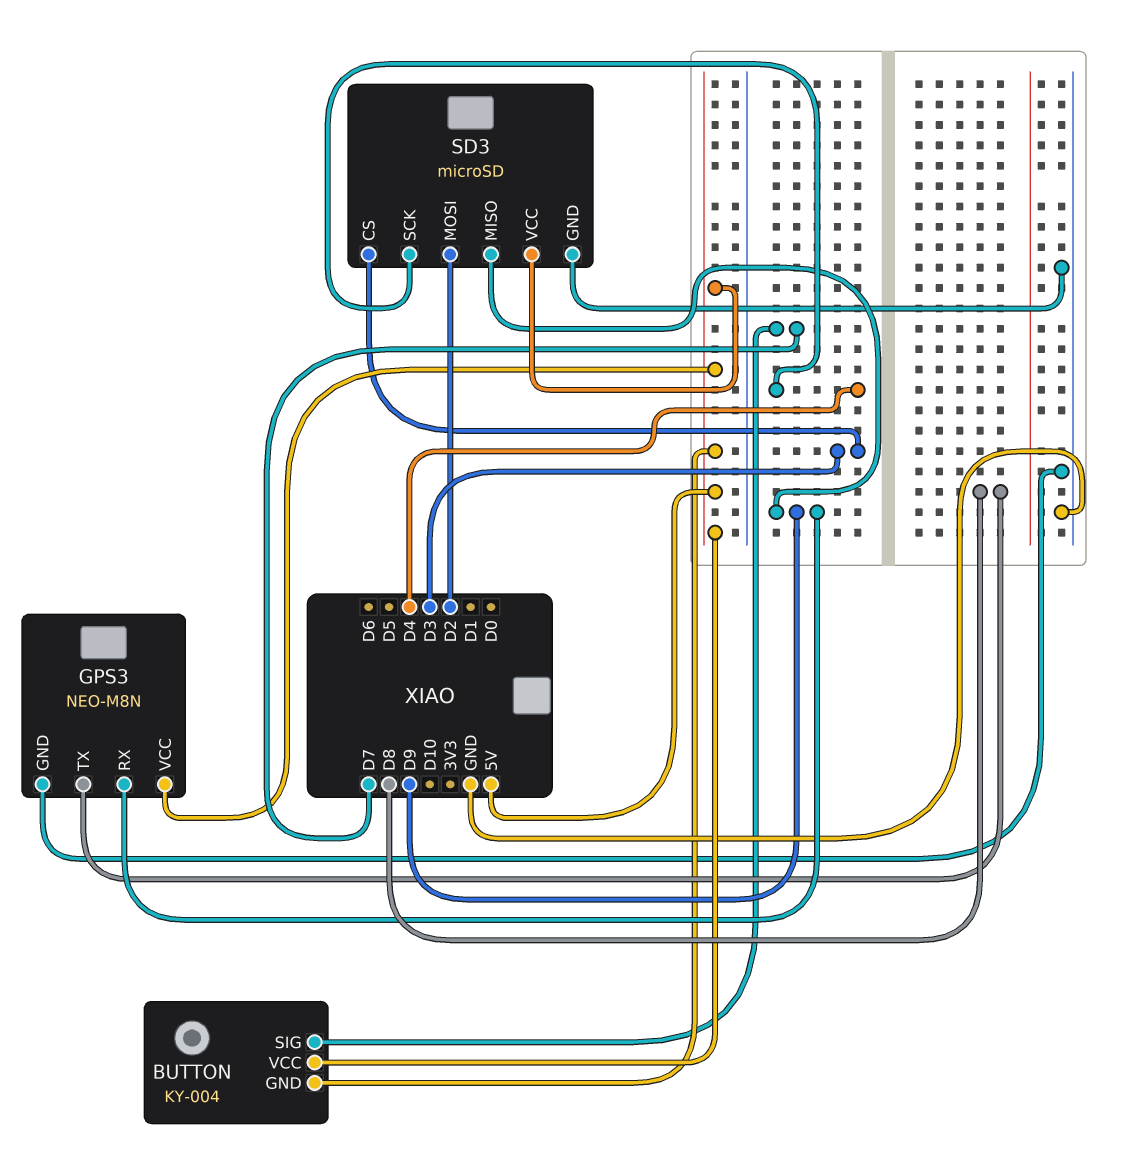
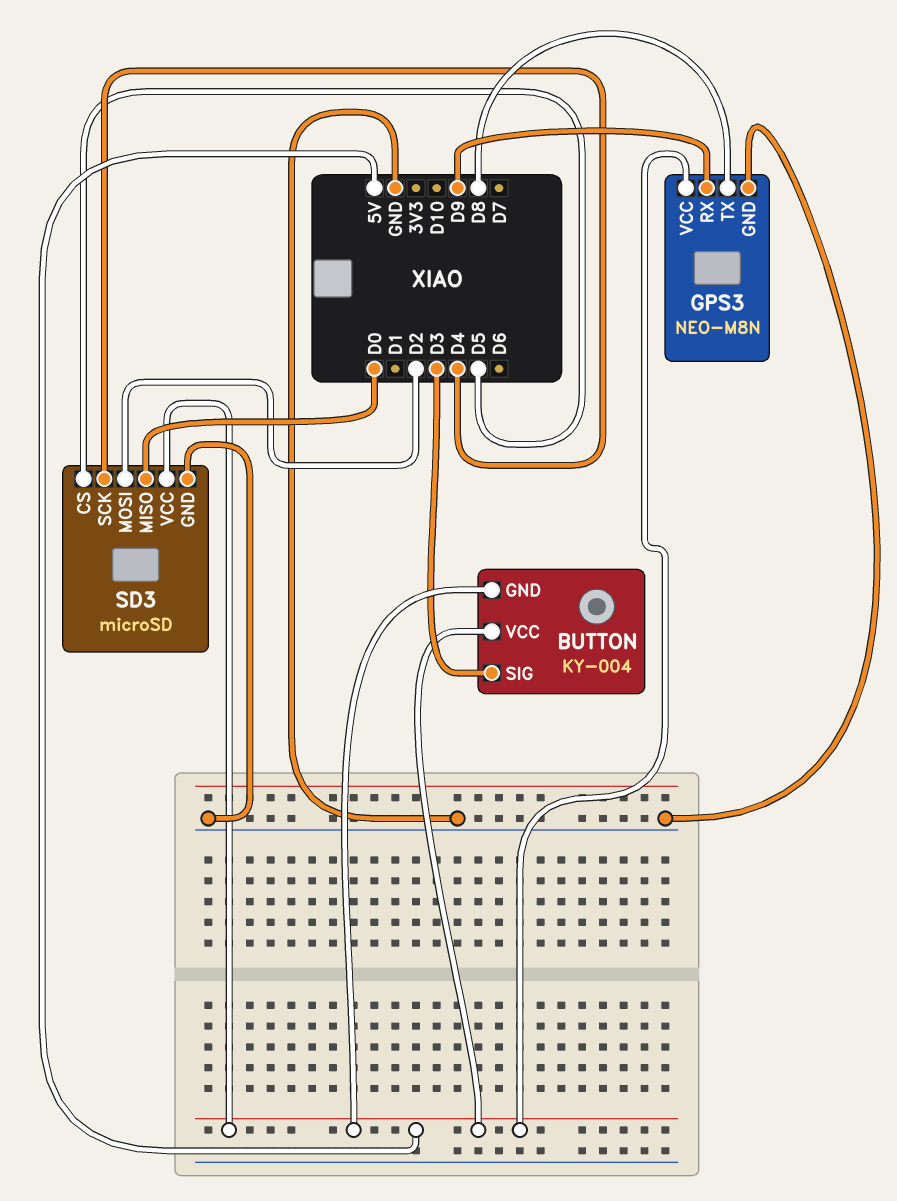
BUTTON pin SIG: D7 -> D3
SD3 pin CS: D3 -> D5
SD3 pin MISO: D9 -> D0

